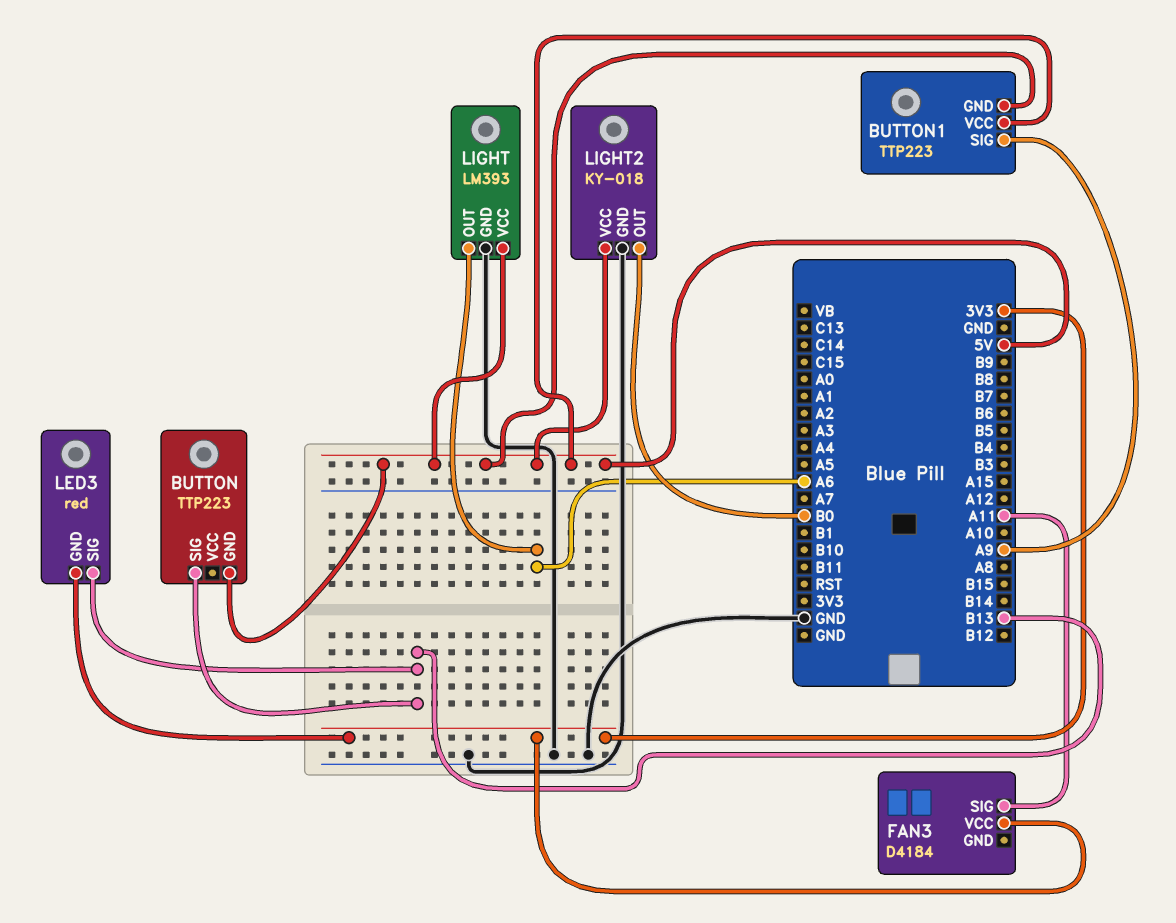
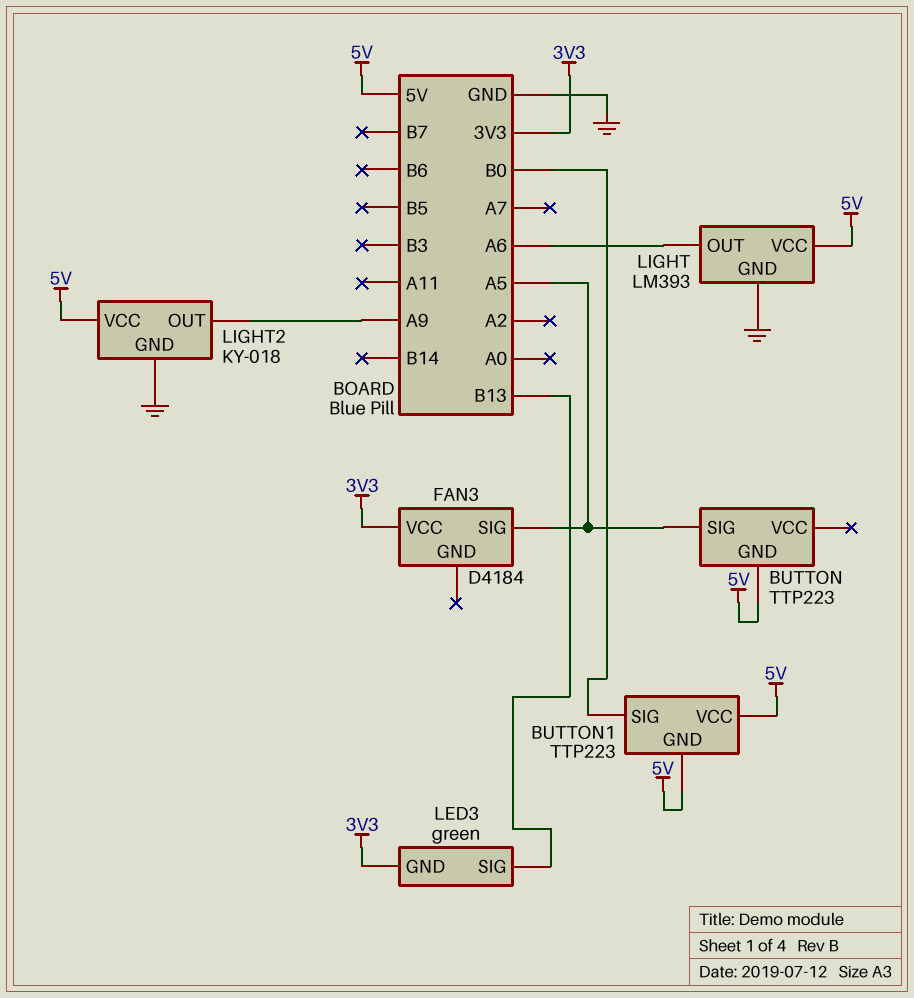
BUTTON pin SIG: B13 -> A5
BUTTON1 pin SIG: A9 -> B0
FAN3 pin SIG: A11 -> A5
LED3: red -> green
LIGHT2 pin OUT: B0 -> A9

